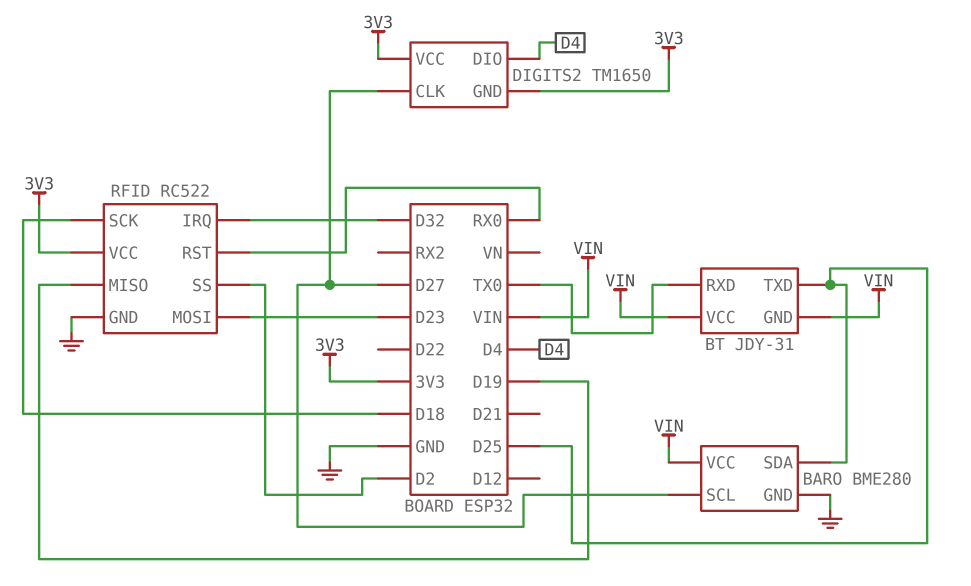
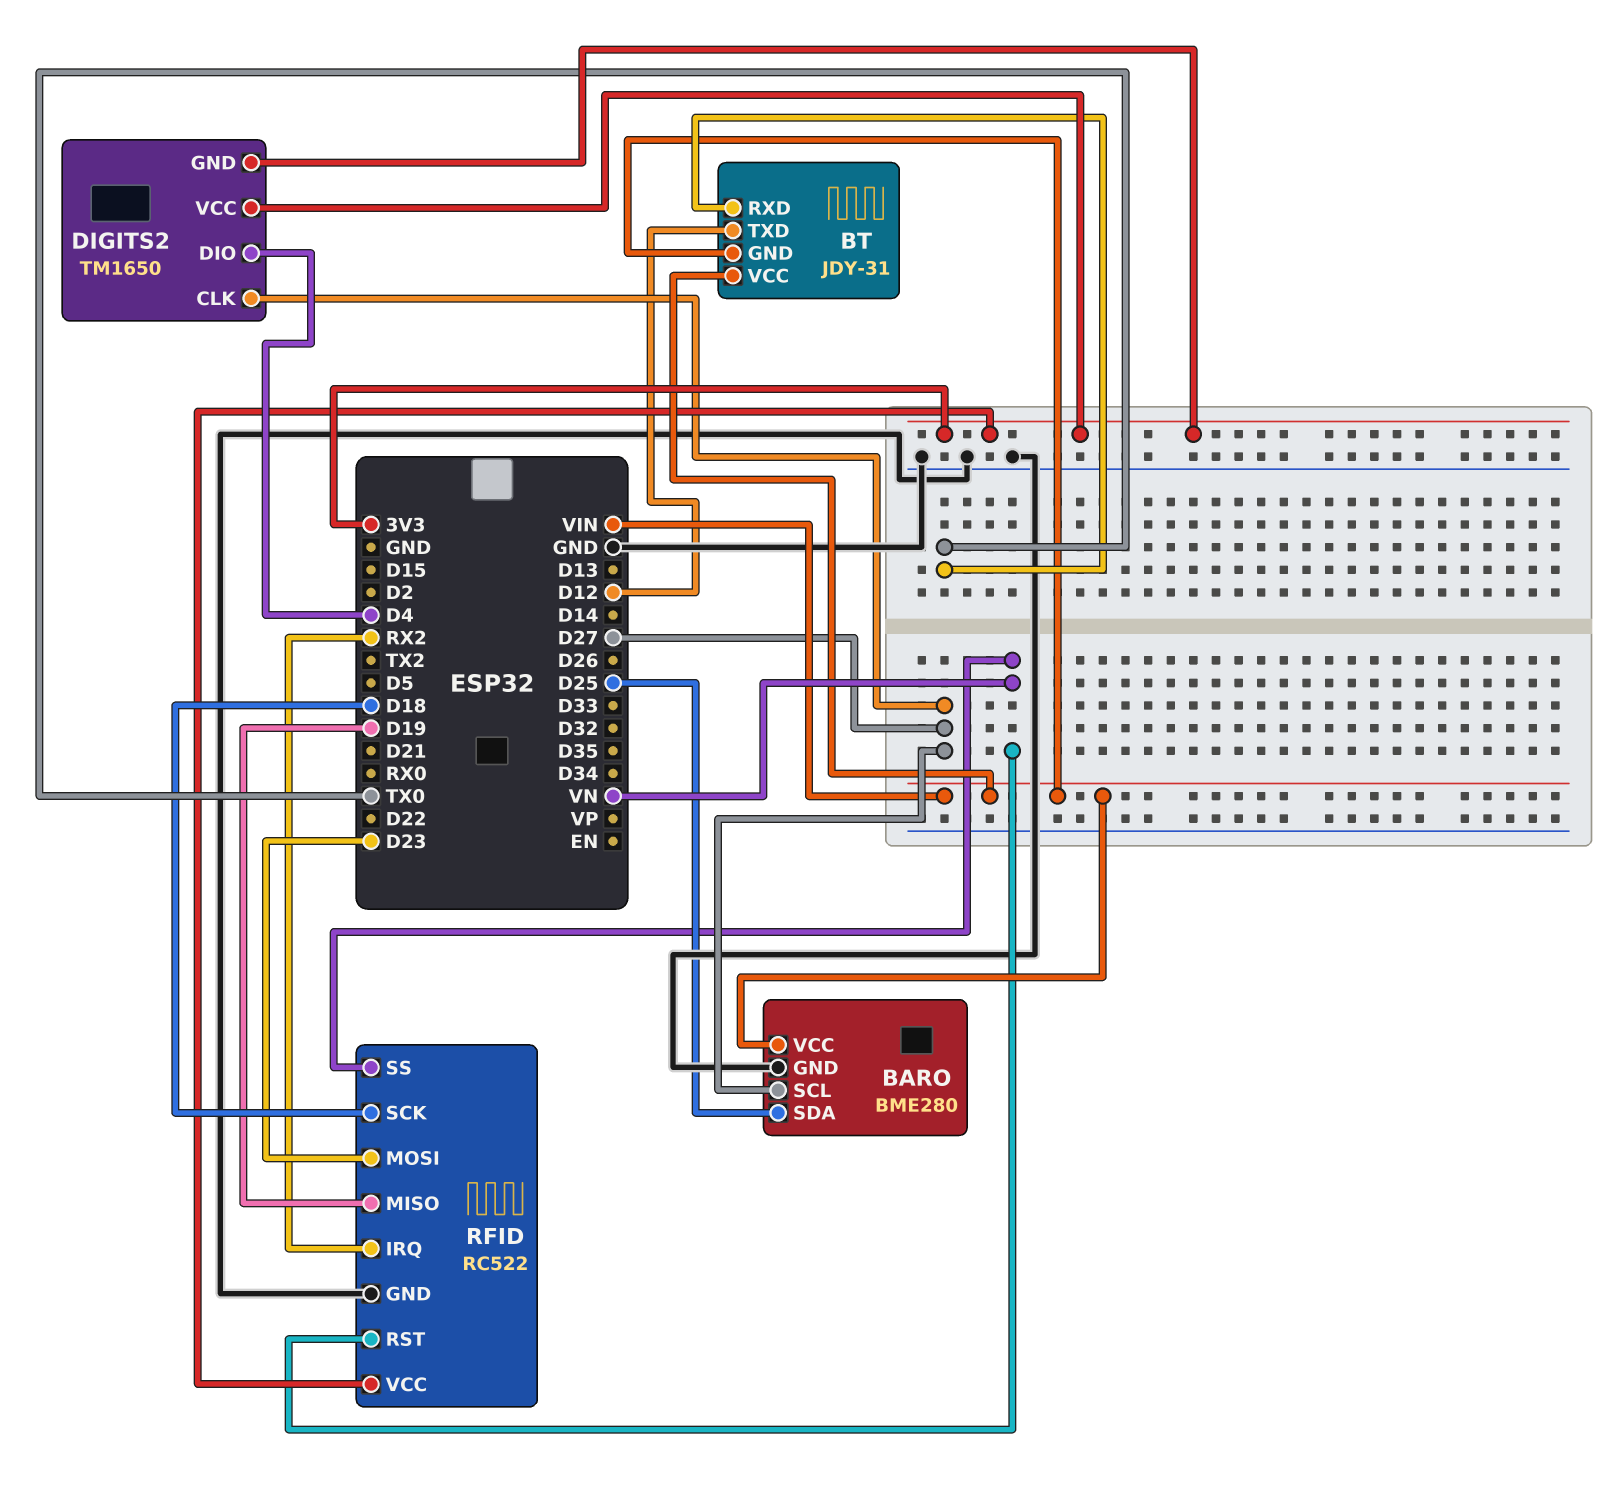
BT pin TXD: D25 -> D12
RFID pin IRQ: D32 -> RX2
RFID pin RST: RX0 -> VN
RFID pin SS: D2 -> VN

